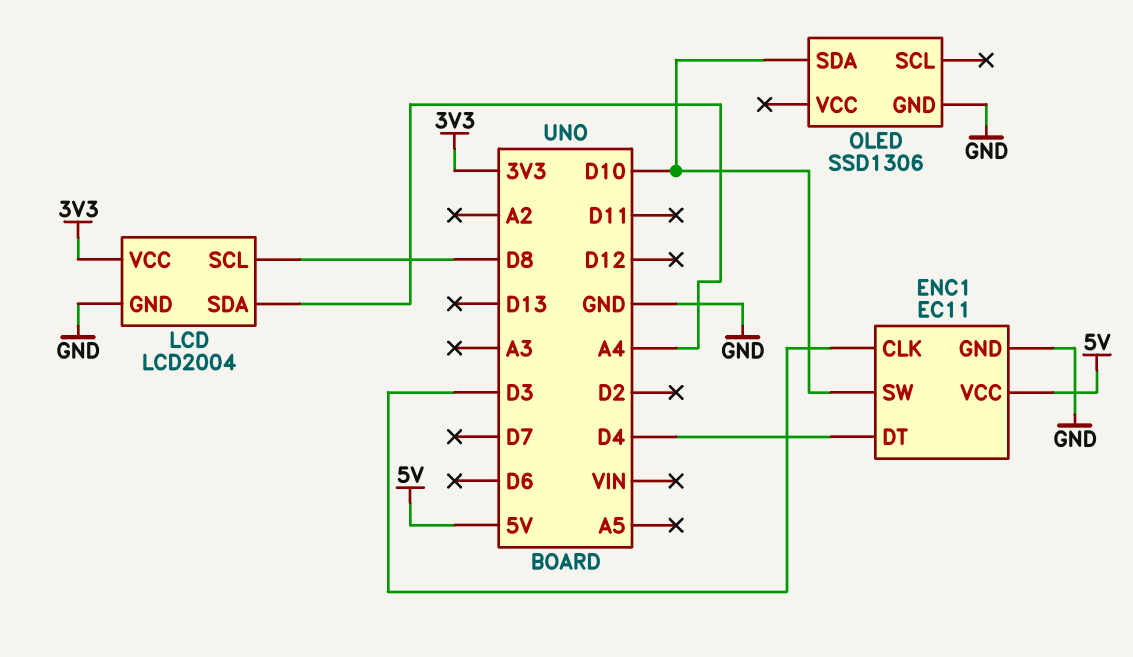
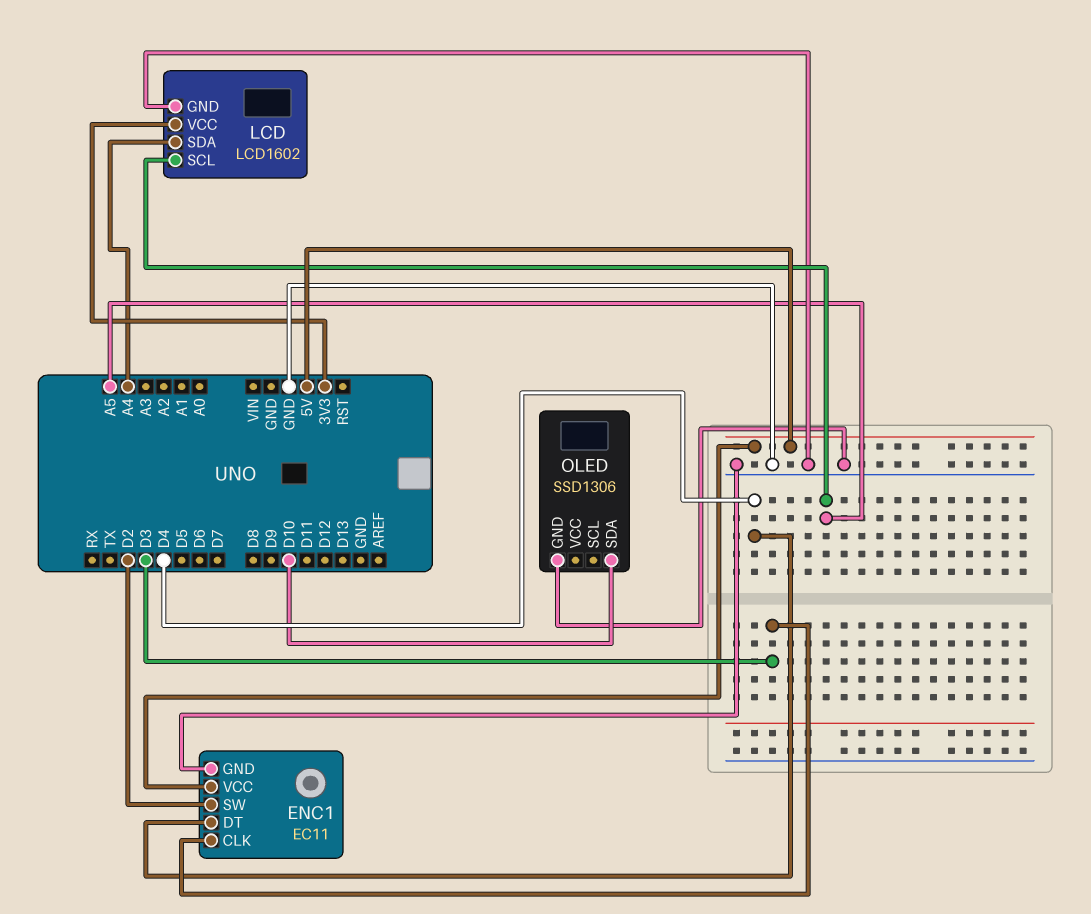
ENC1 pin SW: D10 -> D2
LCD: LCD2004 -> LCD1602
LCD pin SCL: D8 -> A5

